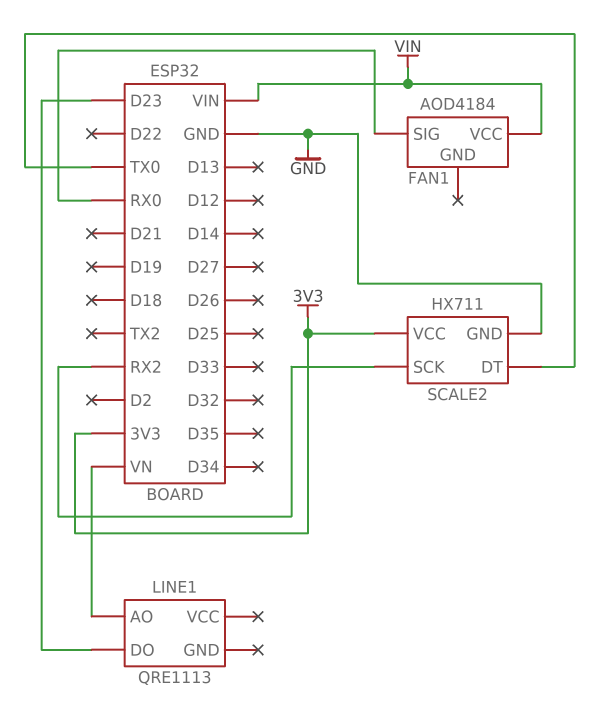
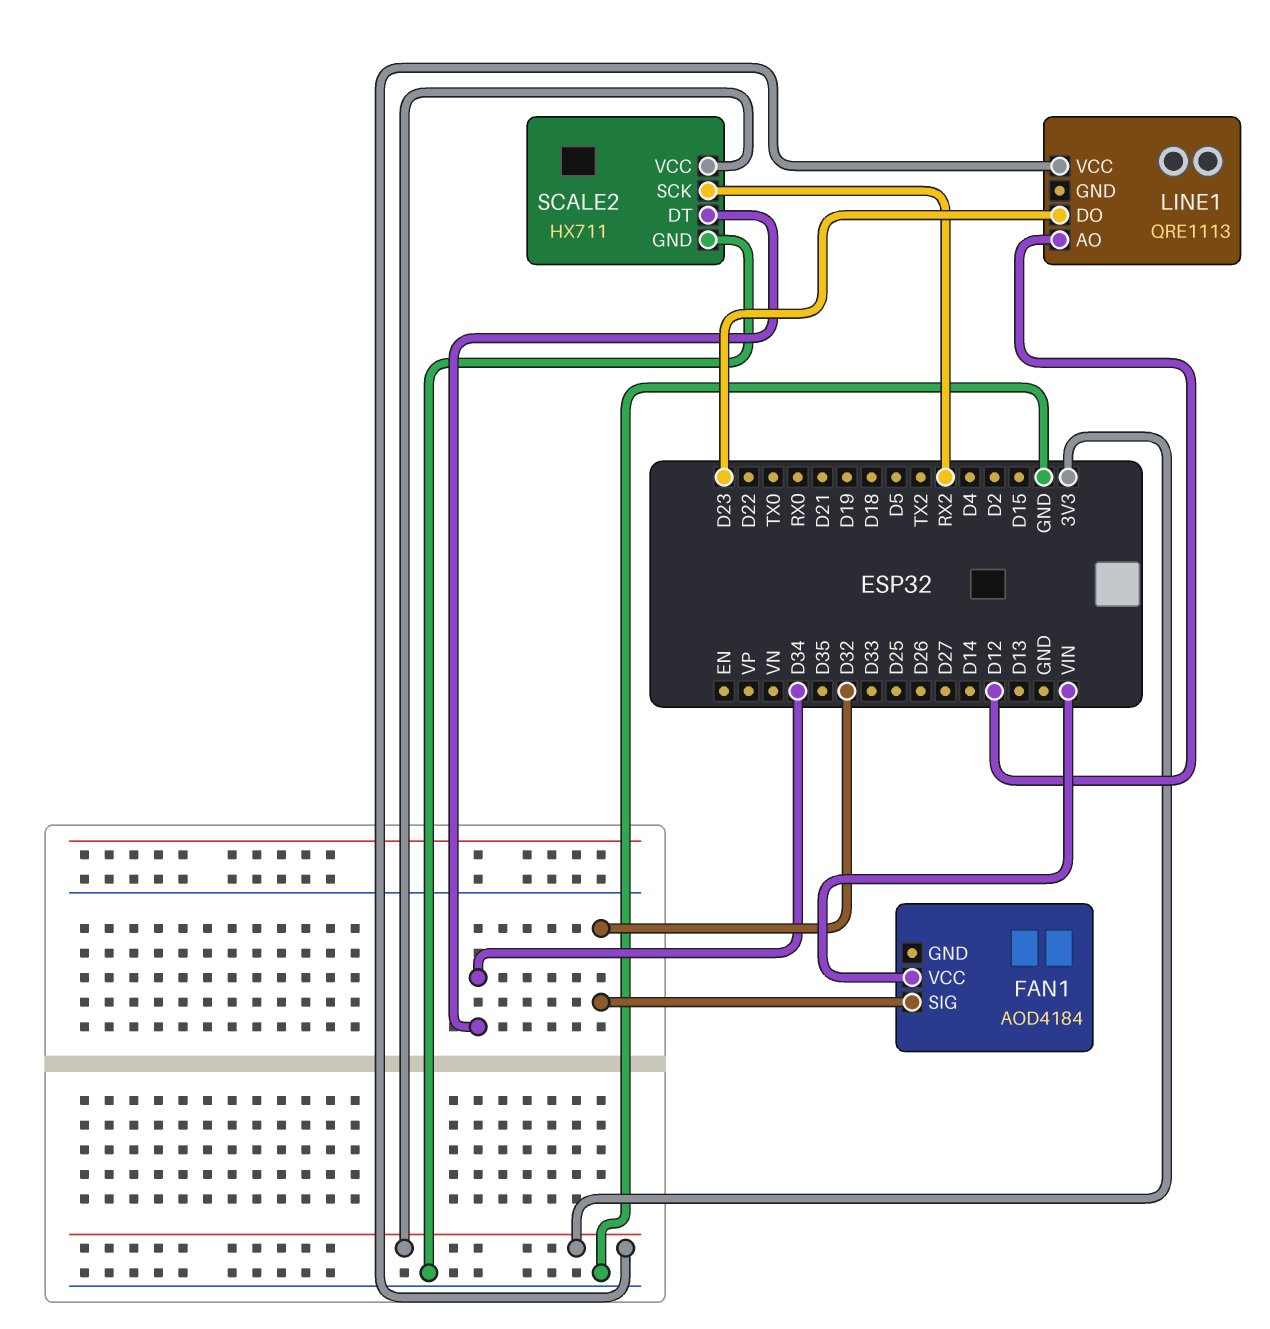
FAN1 pin SIG: RX0 -> D32
LINE1 pin AO: VN -> D12
LINE1 pin VCC: none -> 3V3
SCALE2 pin DT: TX0 -> D34

